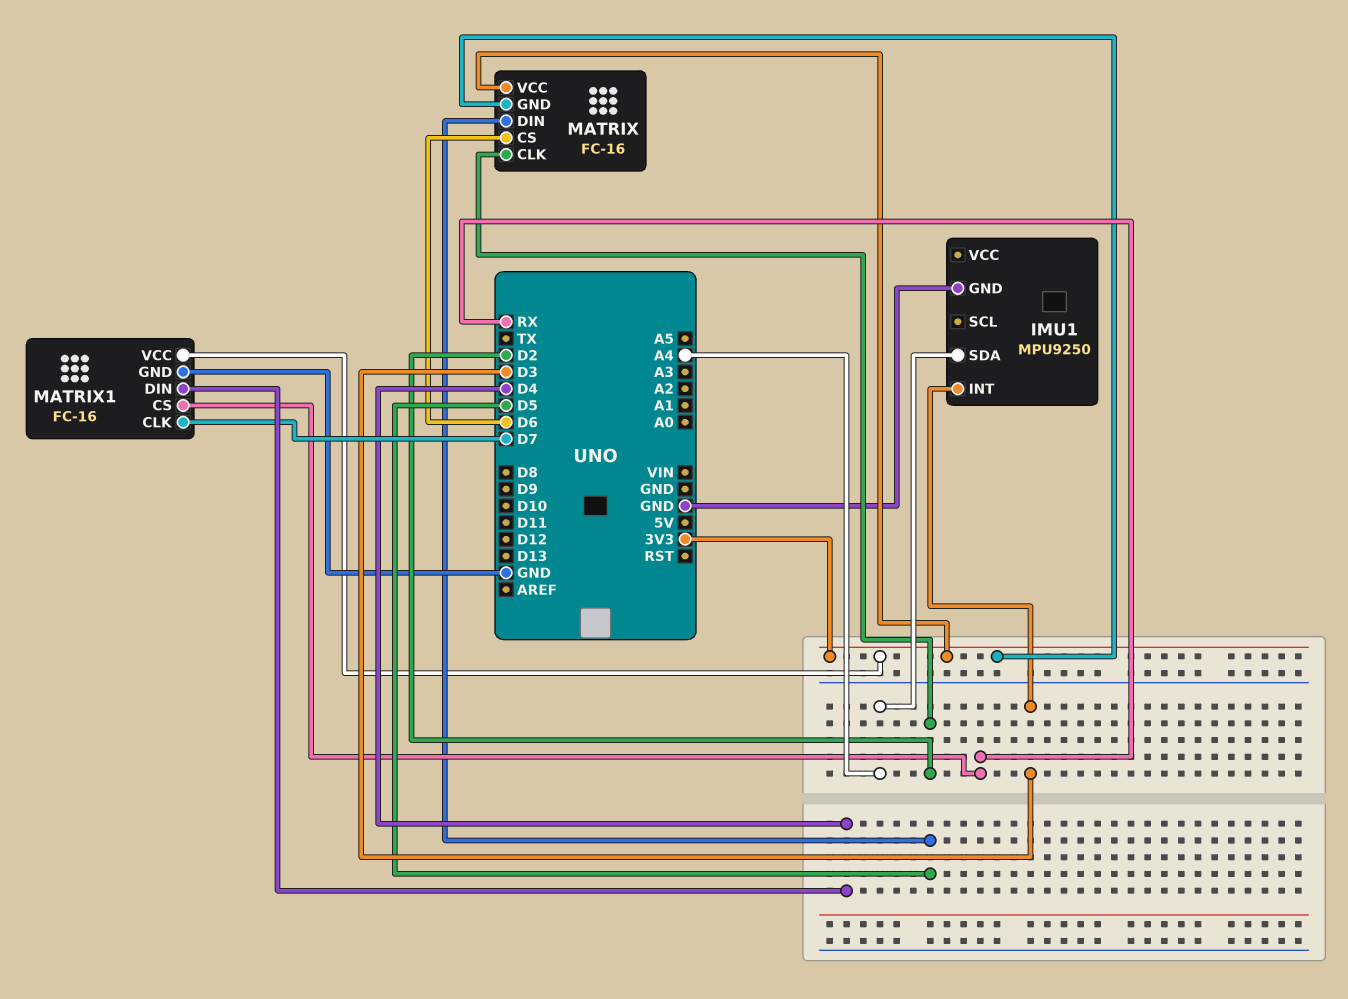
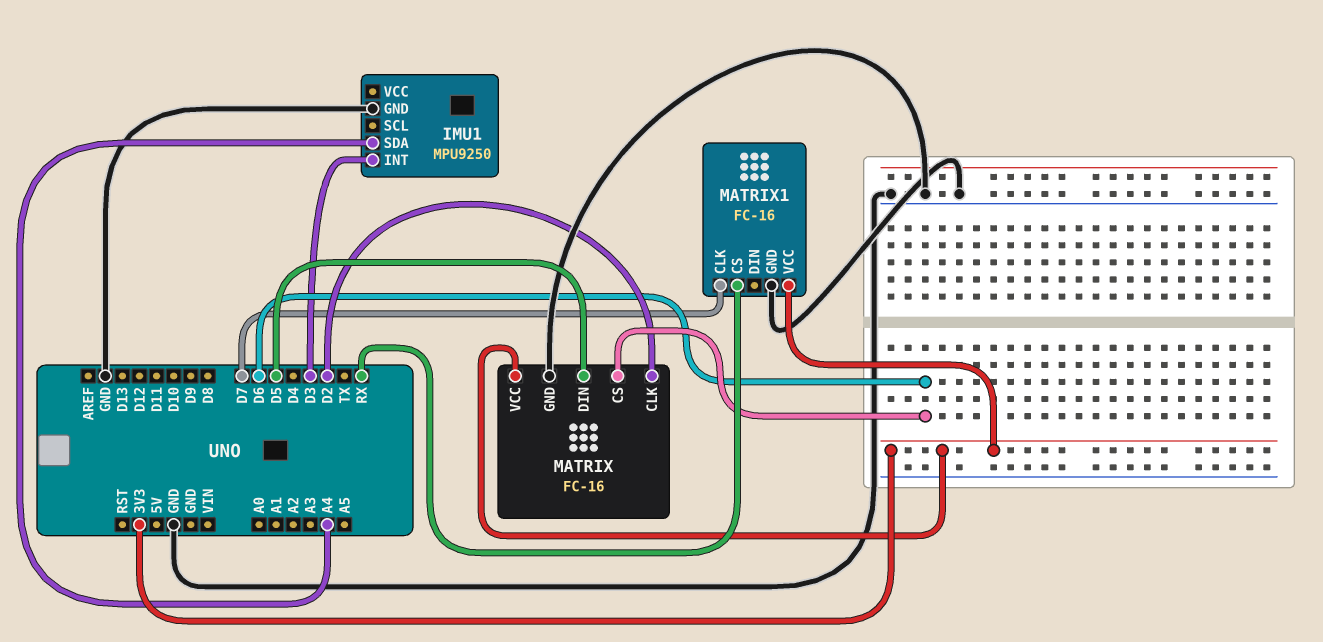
MATRIX pin GND: 3V3 -> GND
MATRIX1 pin DIN: D4 -> none

